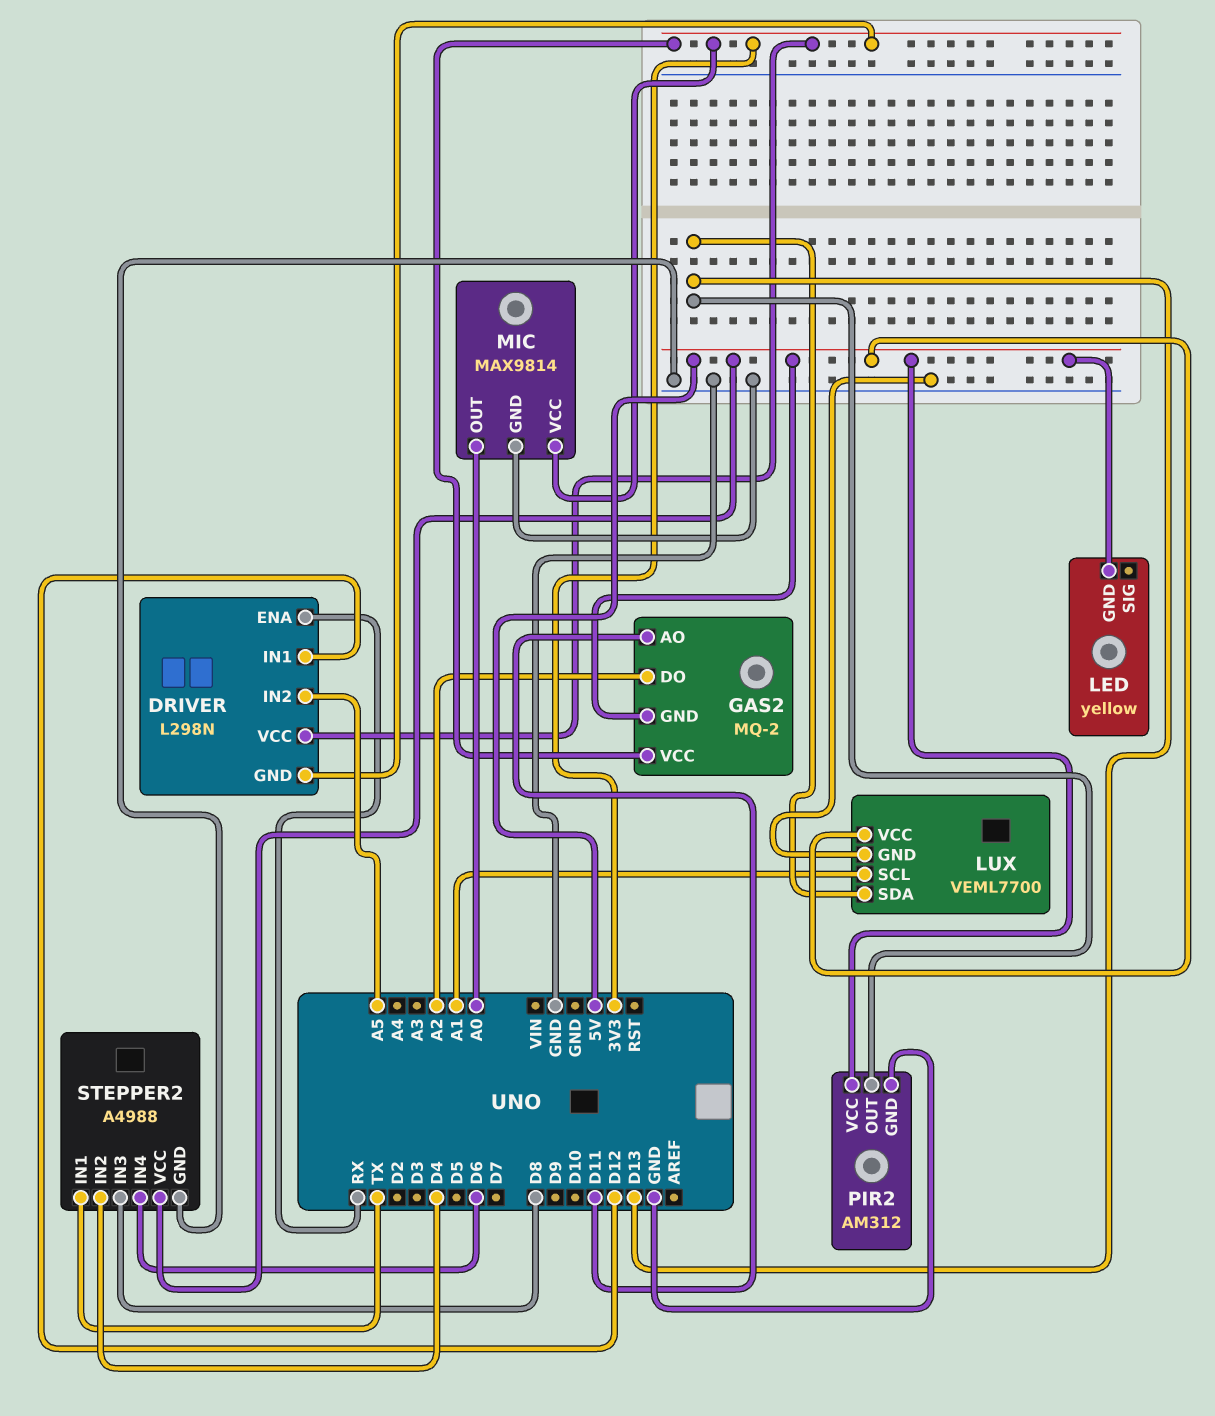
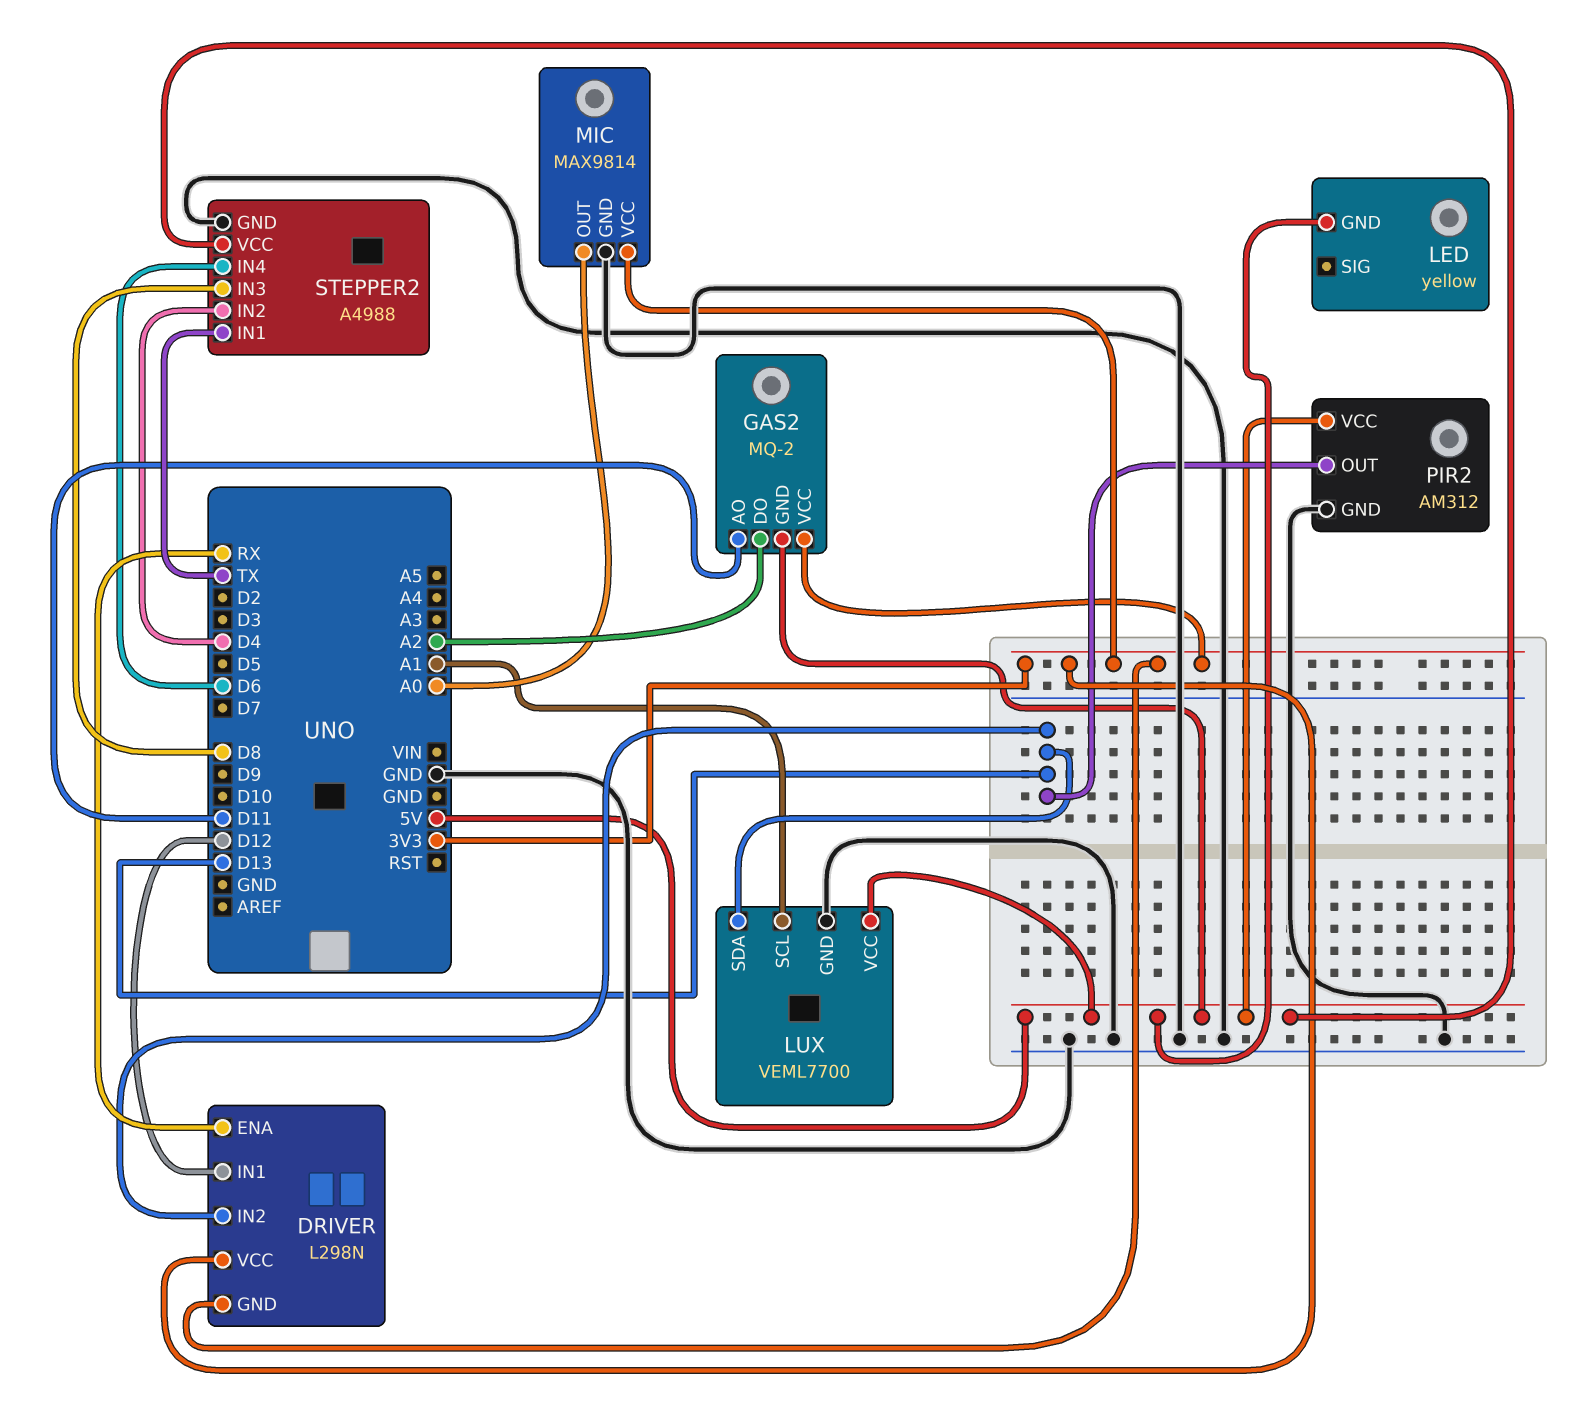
DRIVER pin IN2: A5 -> D13

